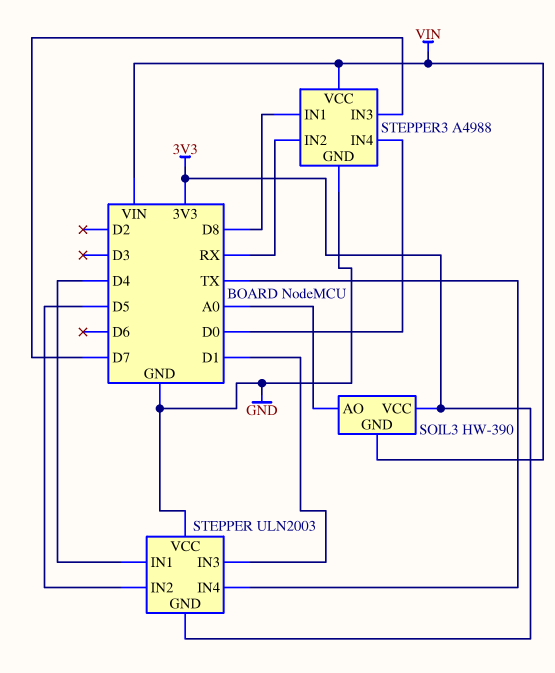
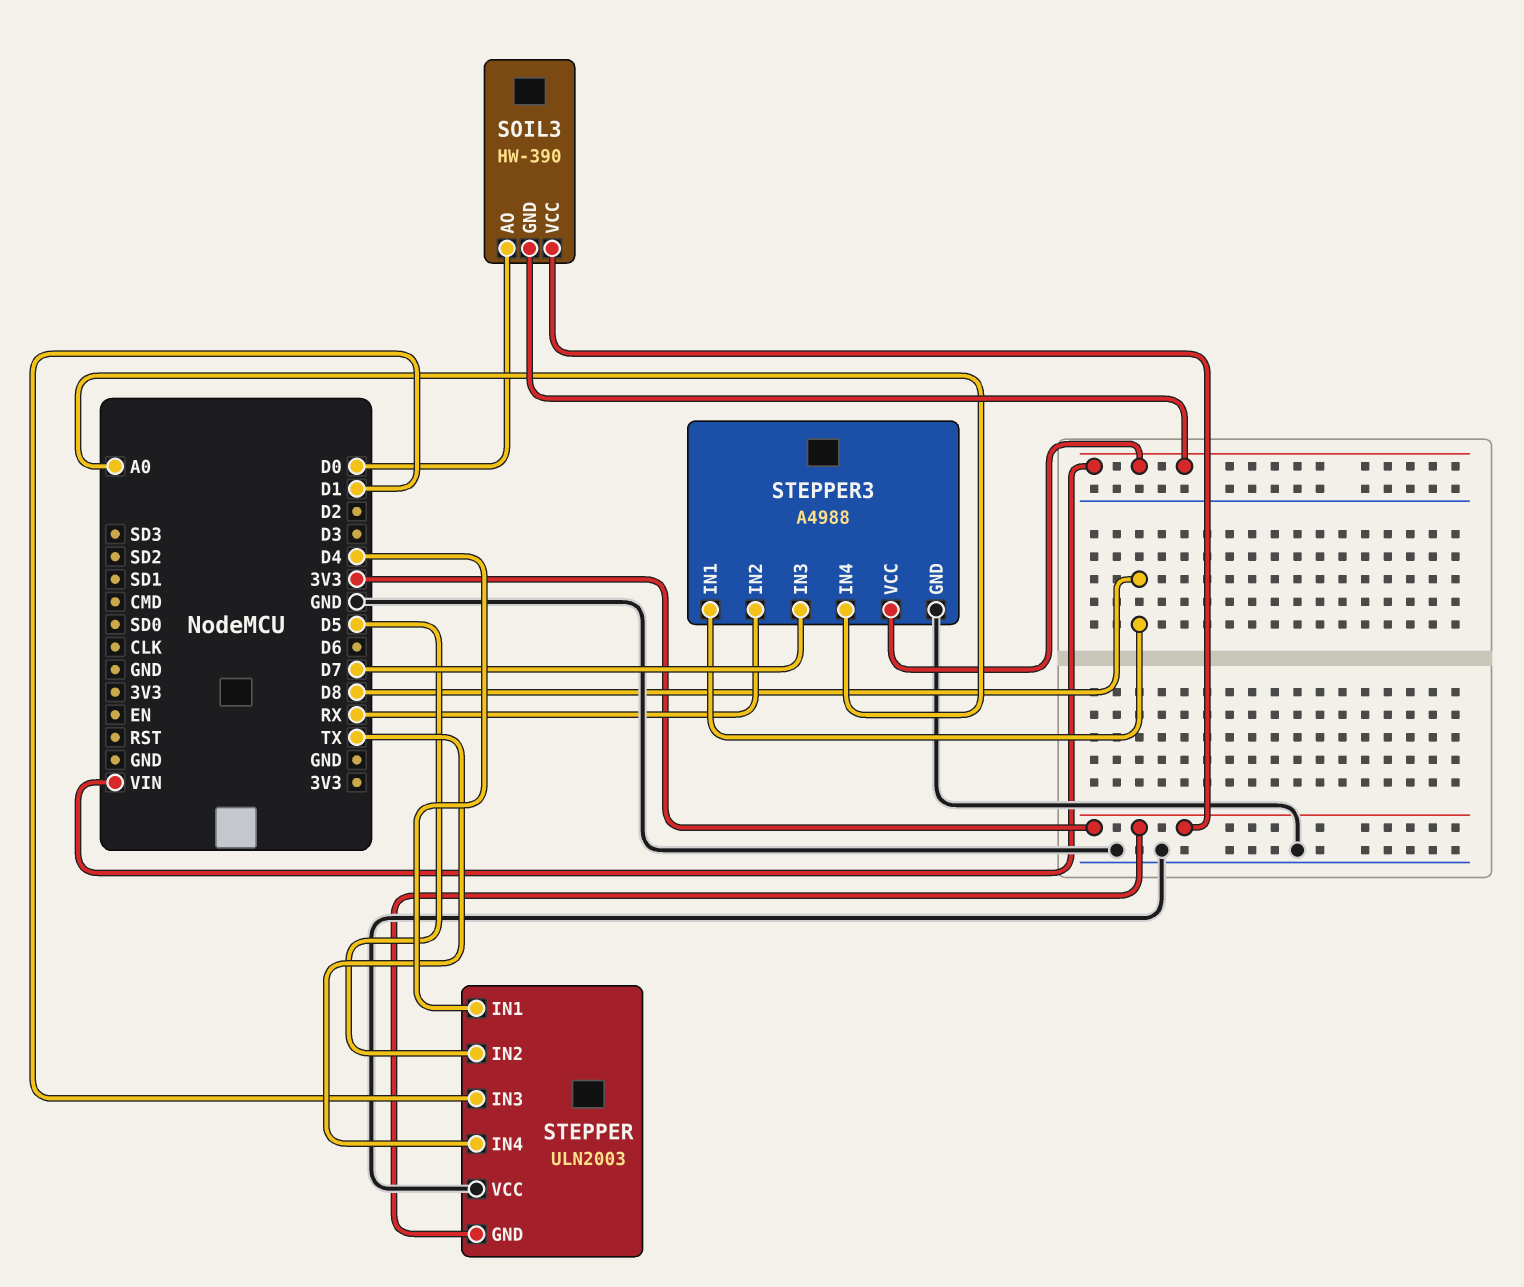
SOIL3 pin AO: A0 -> D0
STEPPER3 pin IN4: D0 -> A0

